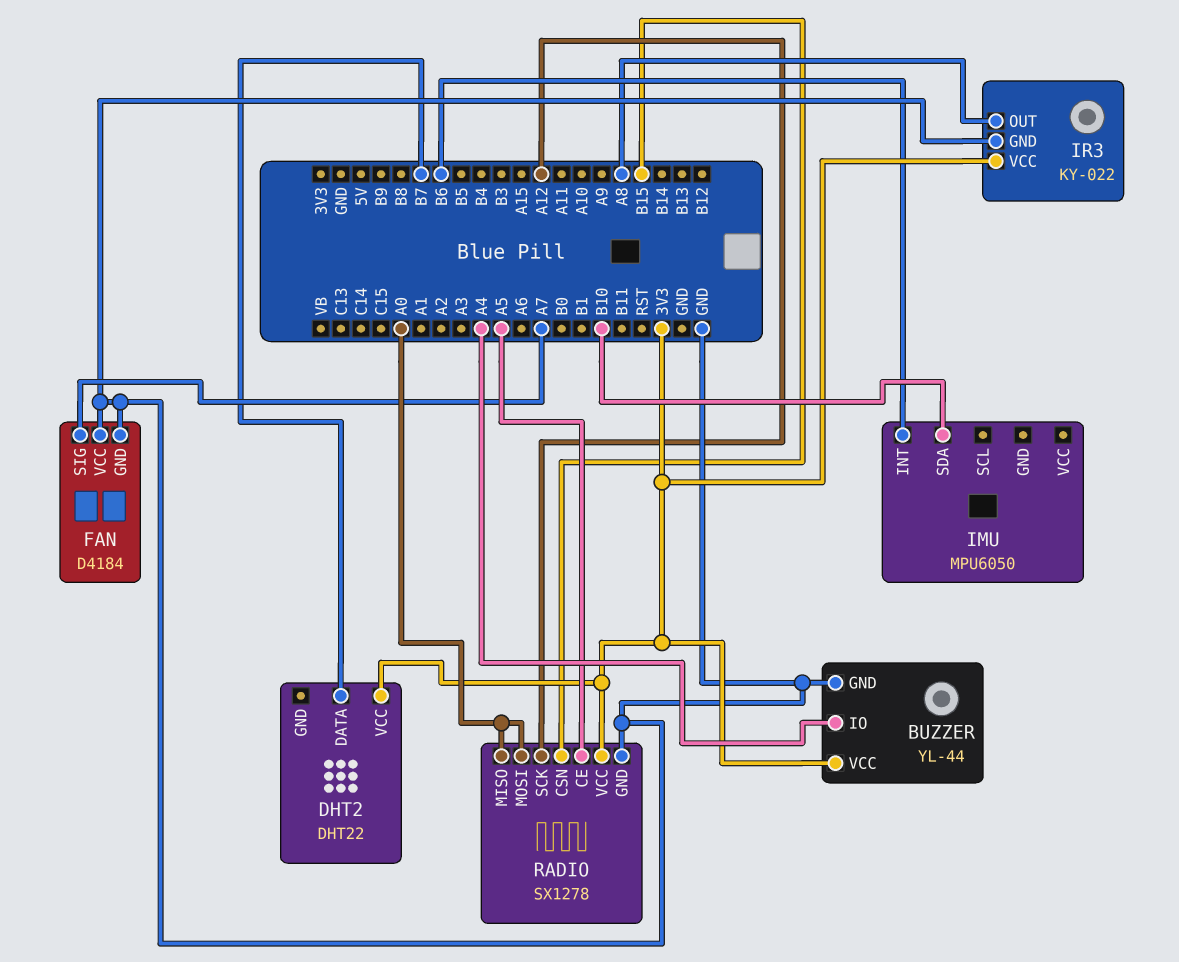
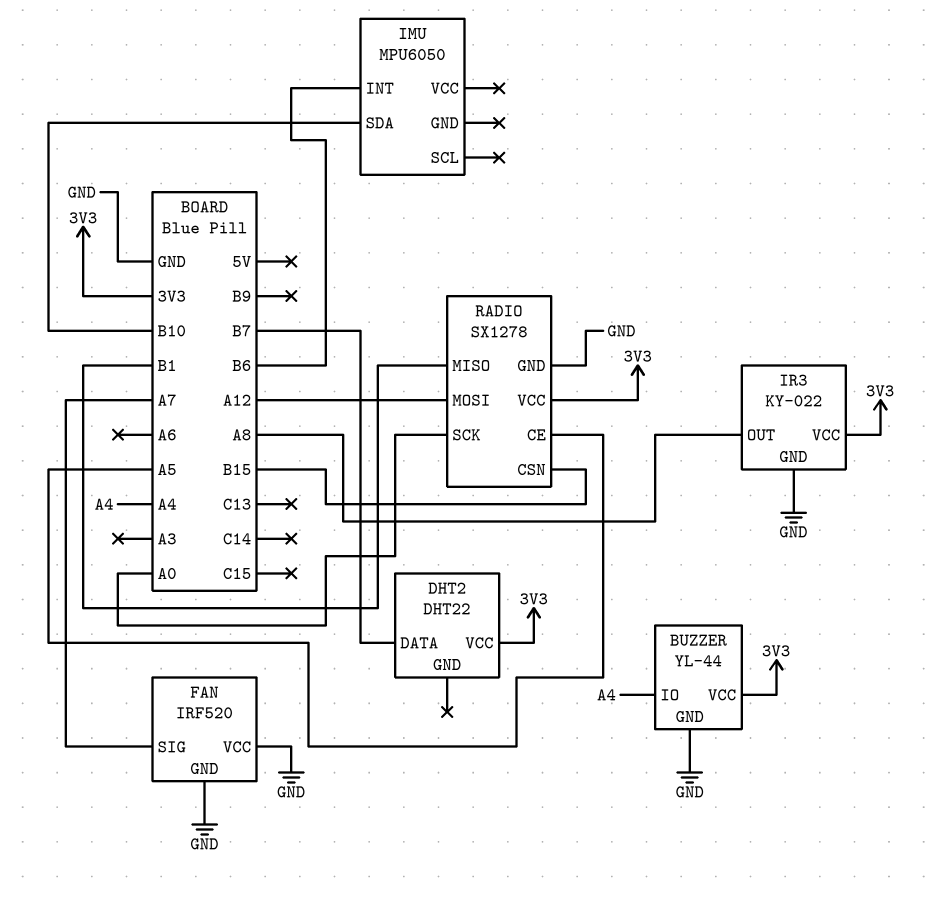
FAN: D4184 -> IRF520
RADIO pin MISO: A0 -> B1
RADIO pin MOSI: A0 -> A12
RADIO pin SCK: A12 -> A0

